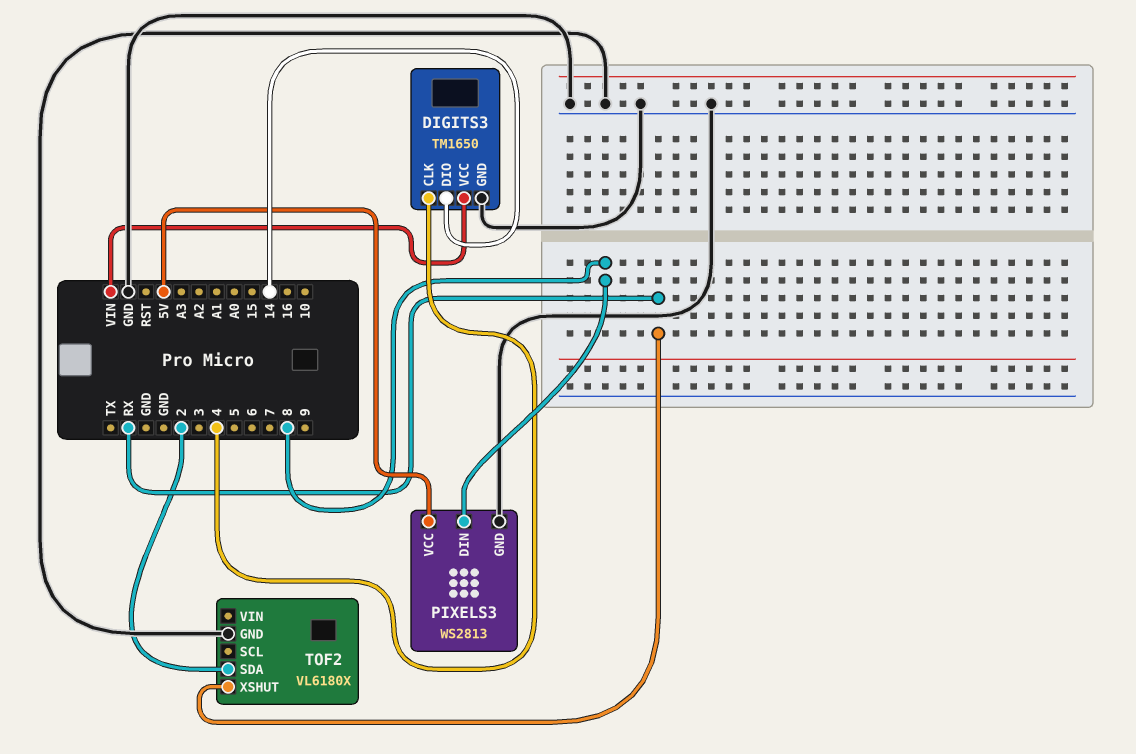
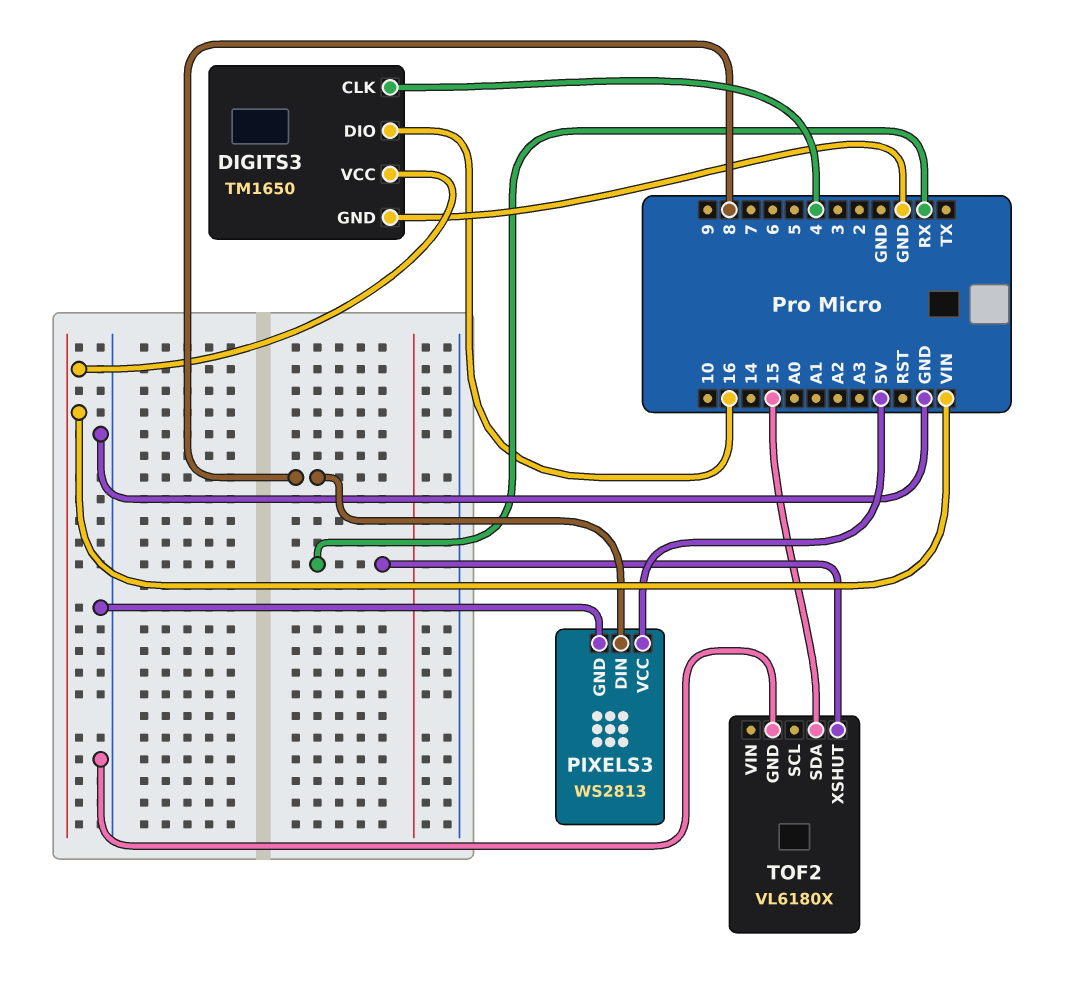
DIGITS3 pin DIO: 14 -> 16
TOF2 pin SDA: 2 -> 15

